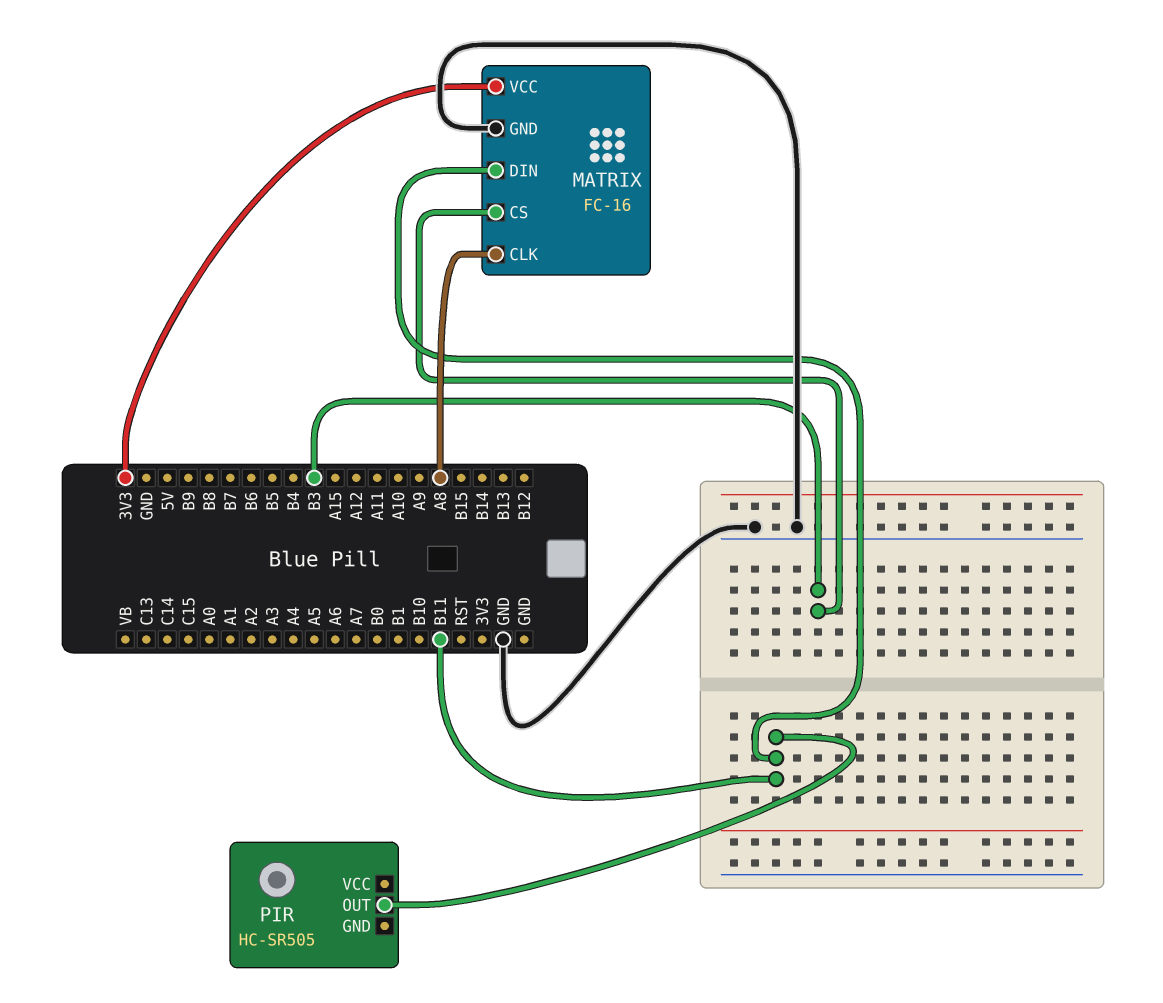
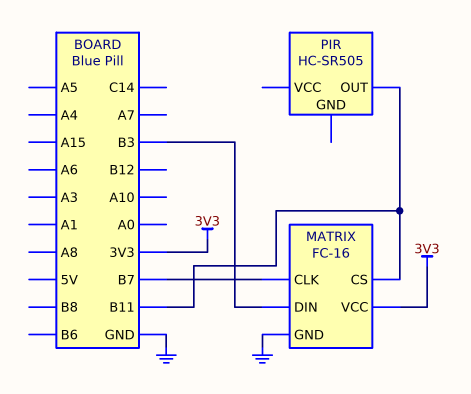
MATRIX pin CLK: A8 -> B7
MATRIX pin CS: B3 -> B11
MATRIX pin DIN: B11 -> B3

